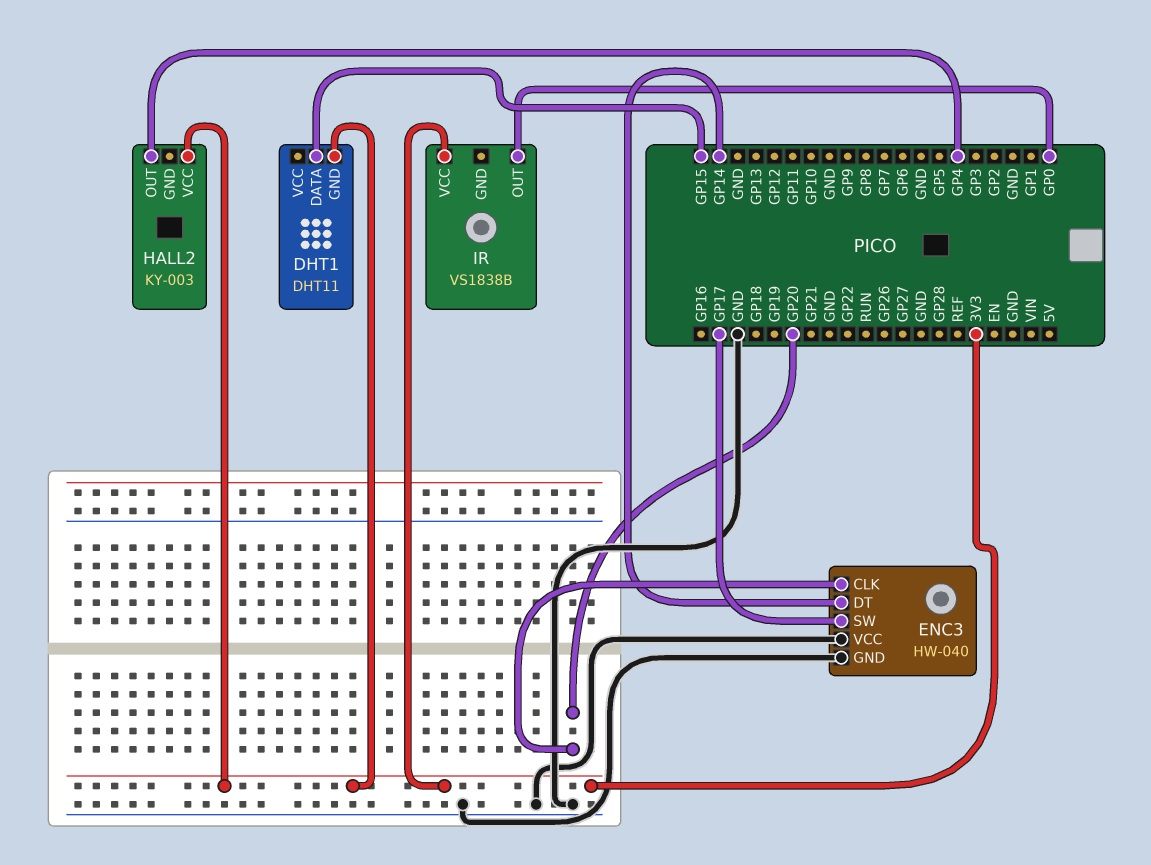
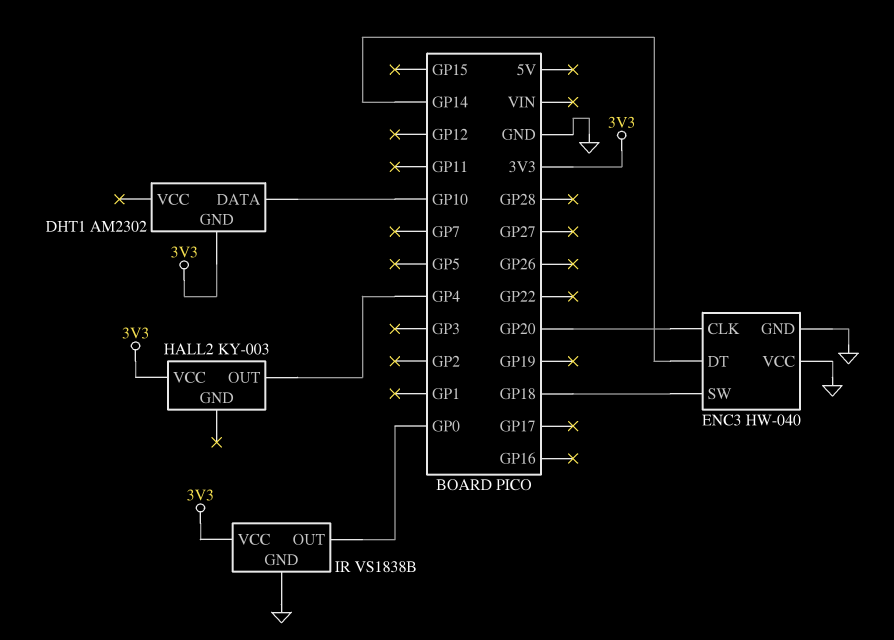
DHT1: DHT11 -> AM2302
DHT1 pin DATA: GP15 -> GP10
ENC3 pin SW: GP17 -> GP18
IR pin GND: none -> GND

